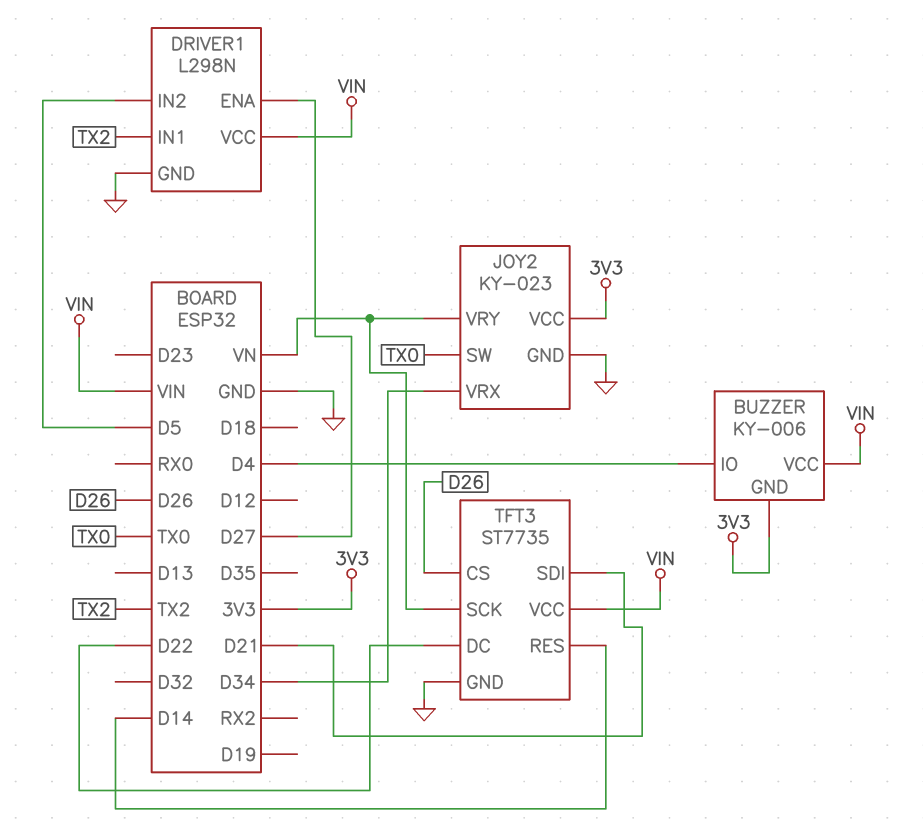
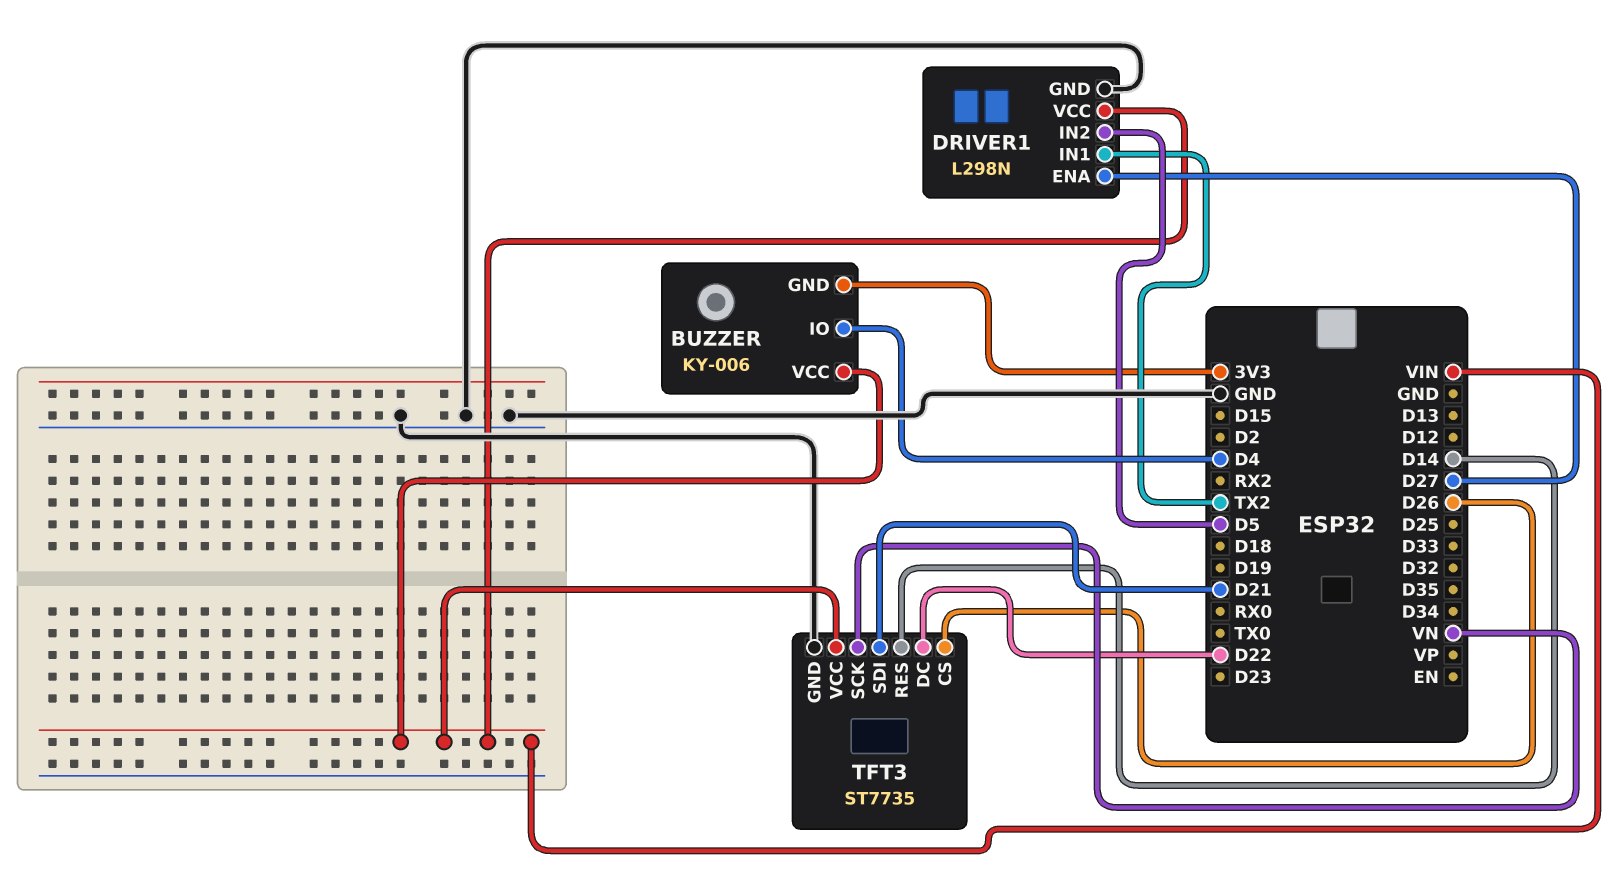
JOY2: KY-023 -> none
JOY2 pin GND: GND -> none
JOY2 pin SW: TX0 -> none
JOY2 pin VCC: 3V3 -> none
JOY2 pin VRX: D34 -> none
JOY2 pin VRY: VN -> none

